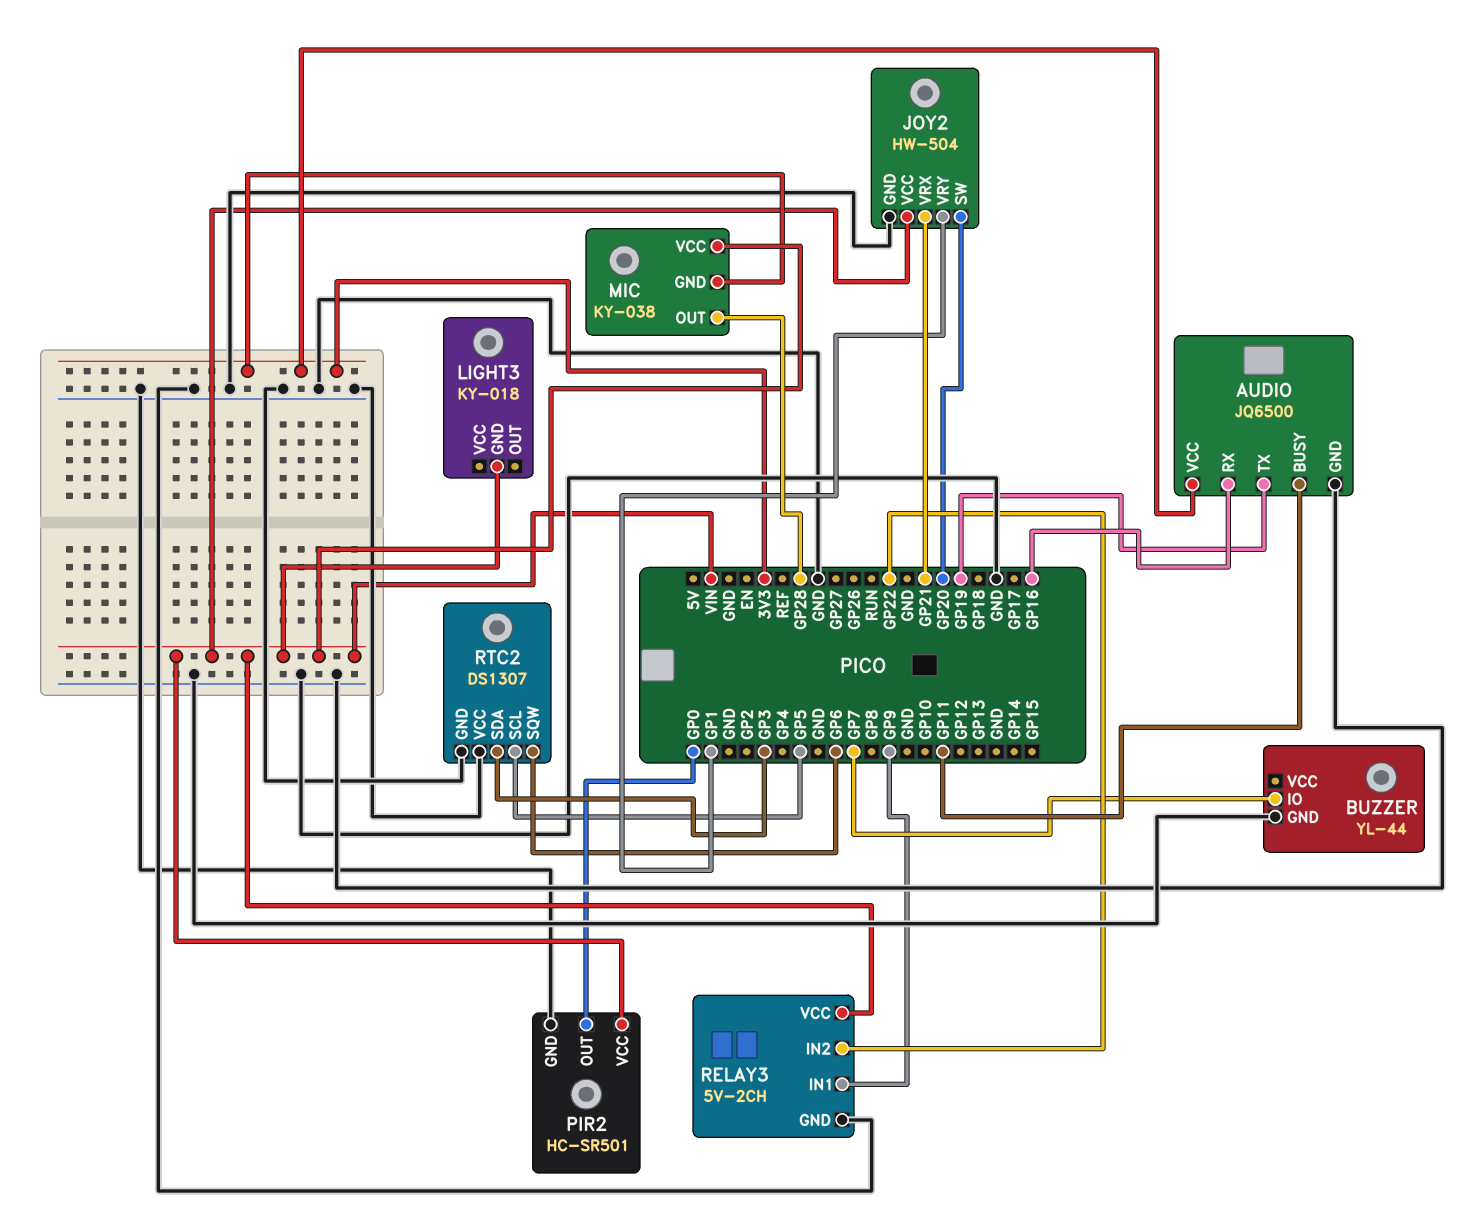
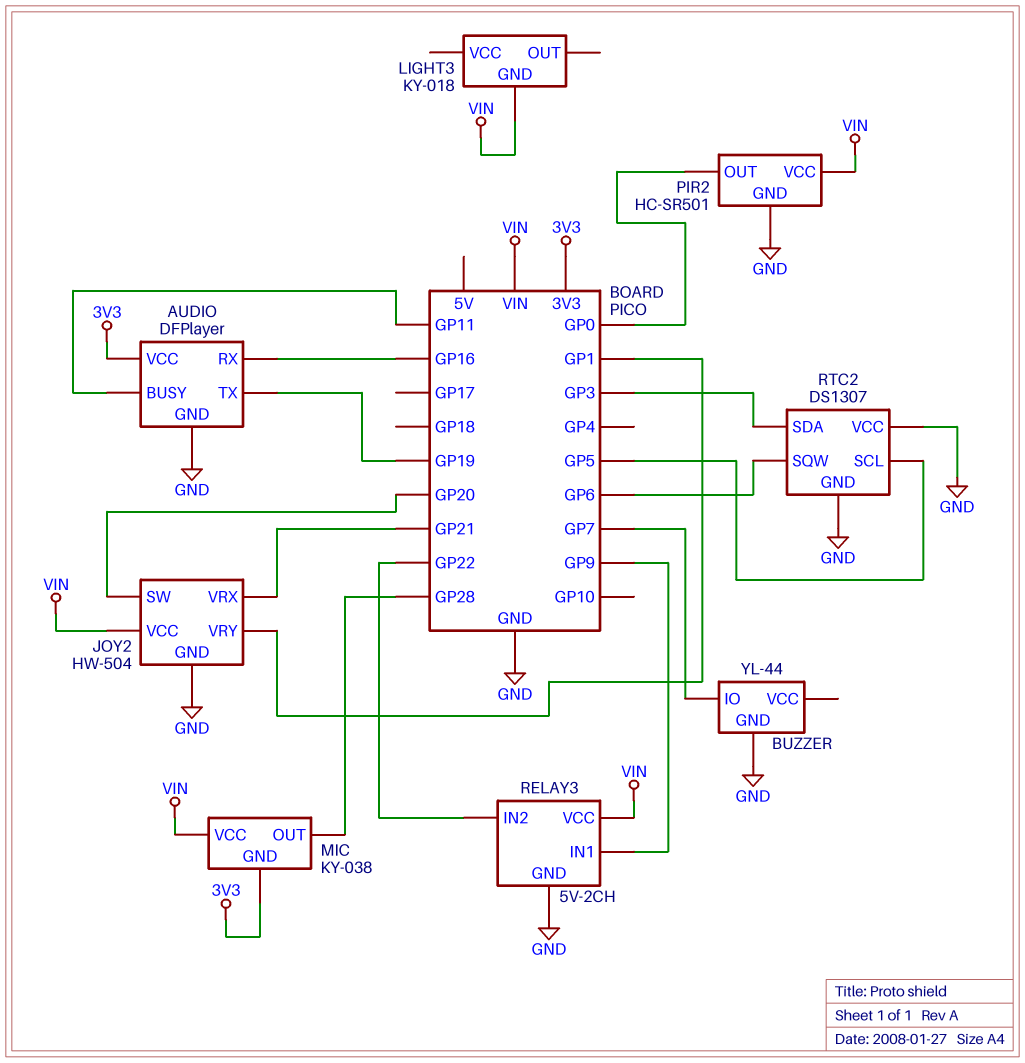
AUDIO: JQ6500 -> DFPlayer

